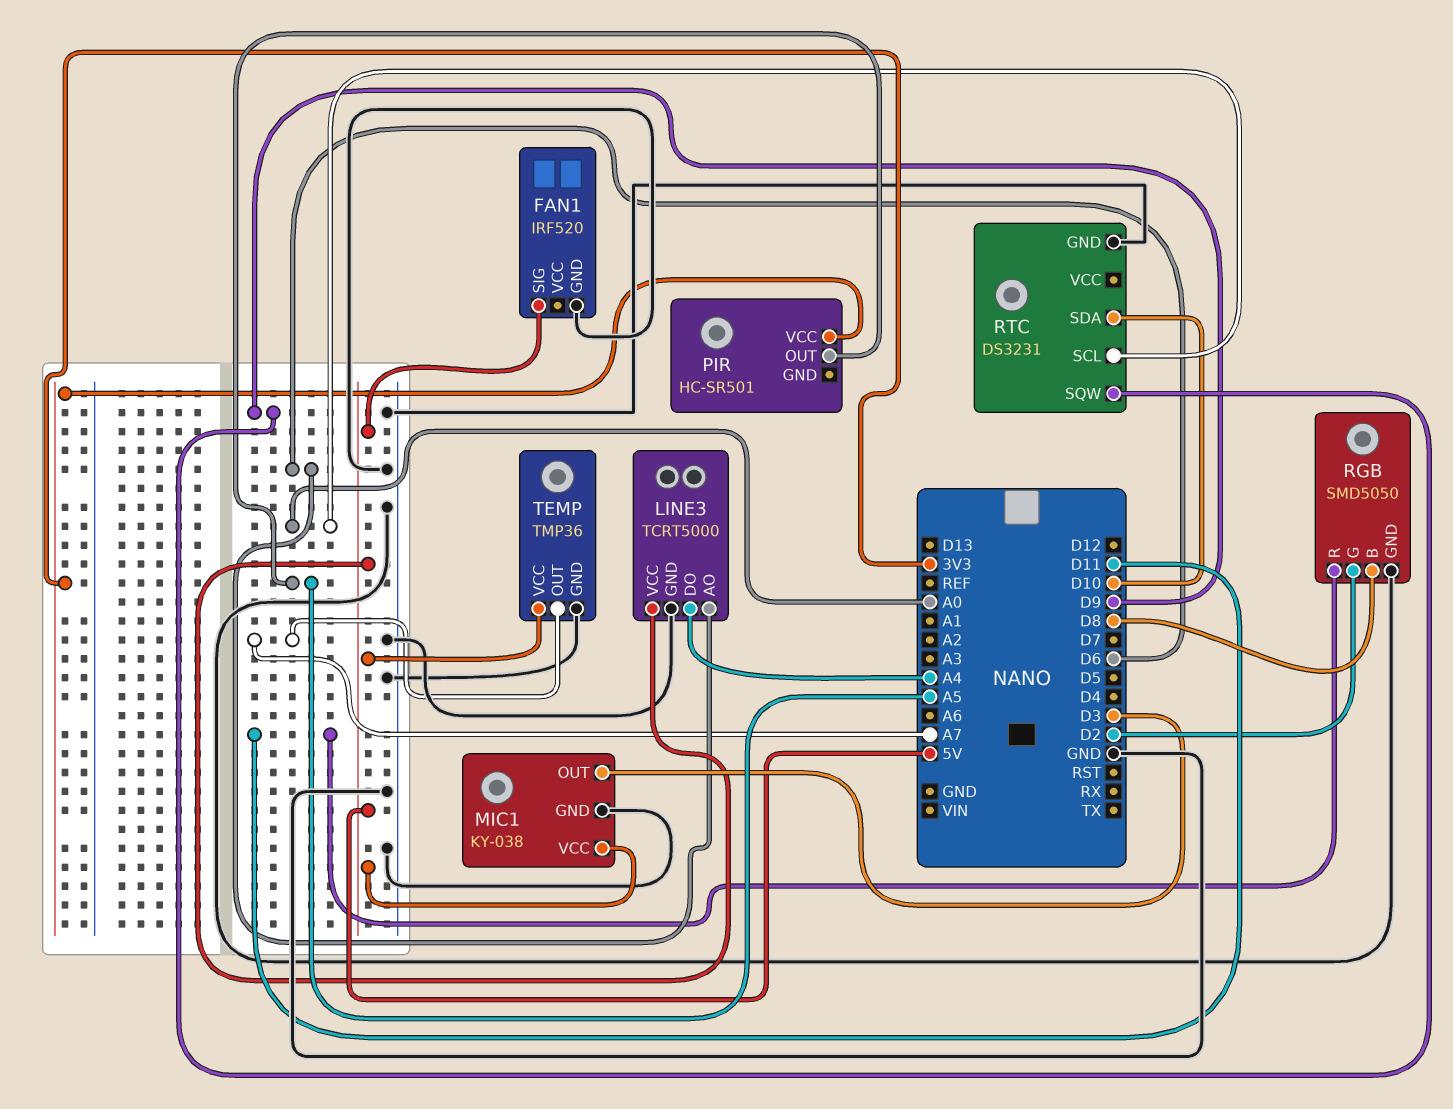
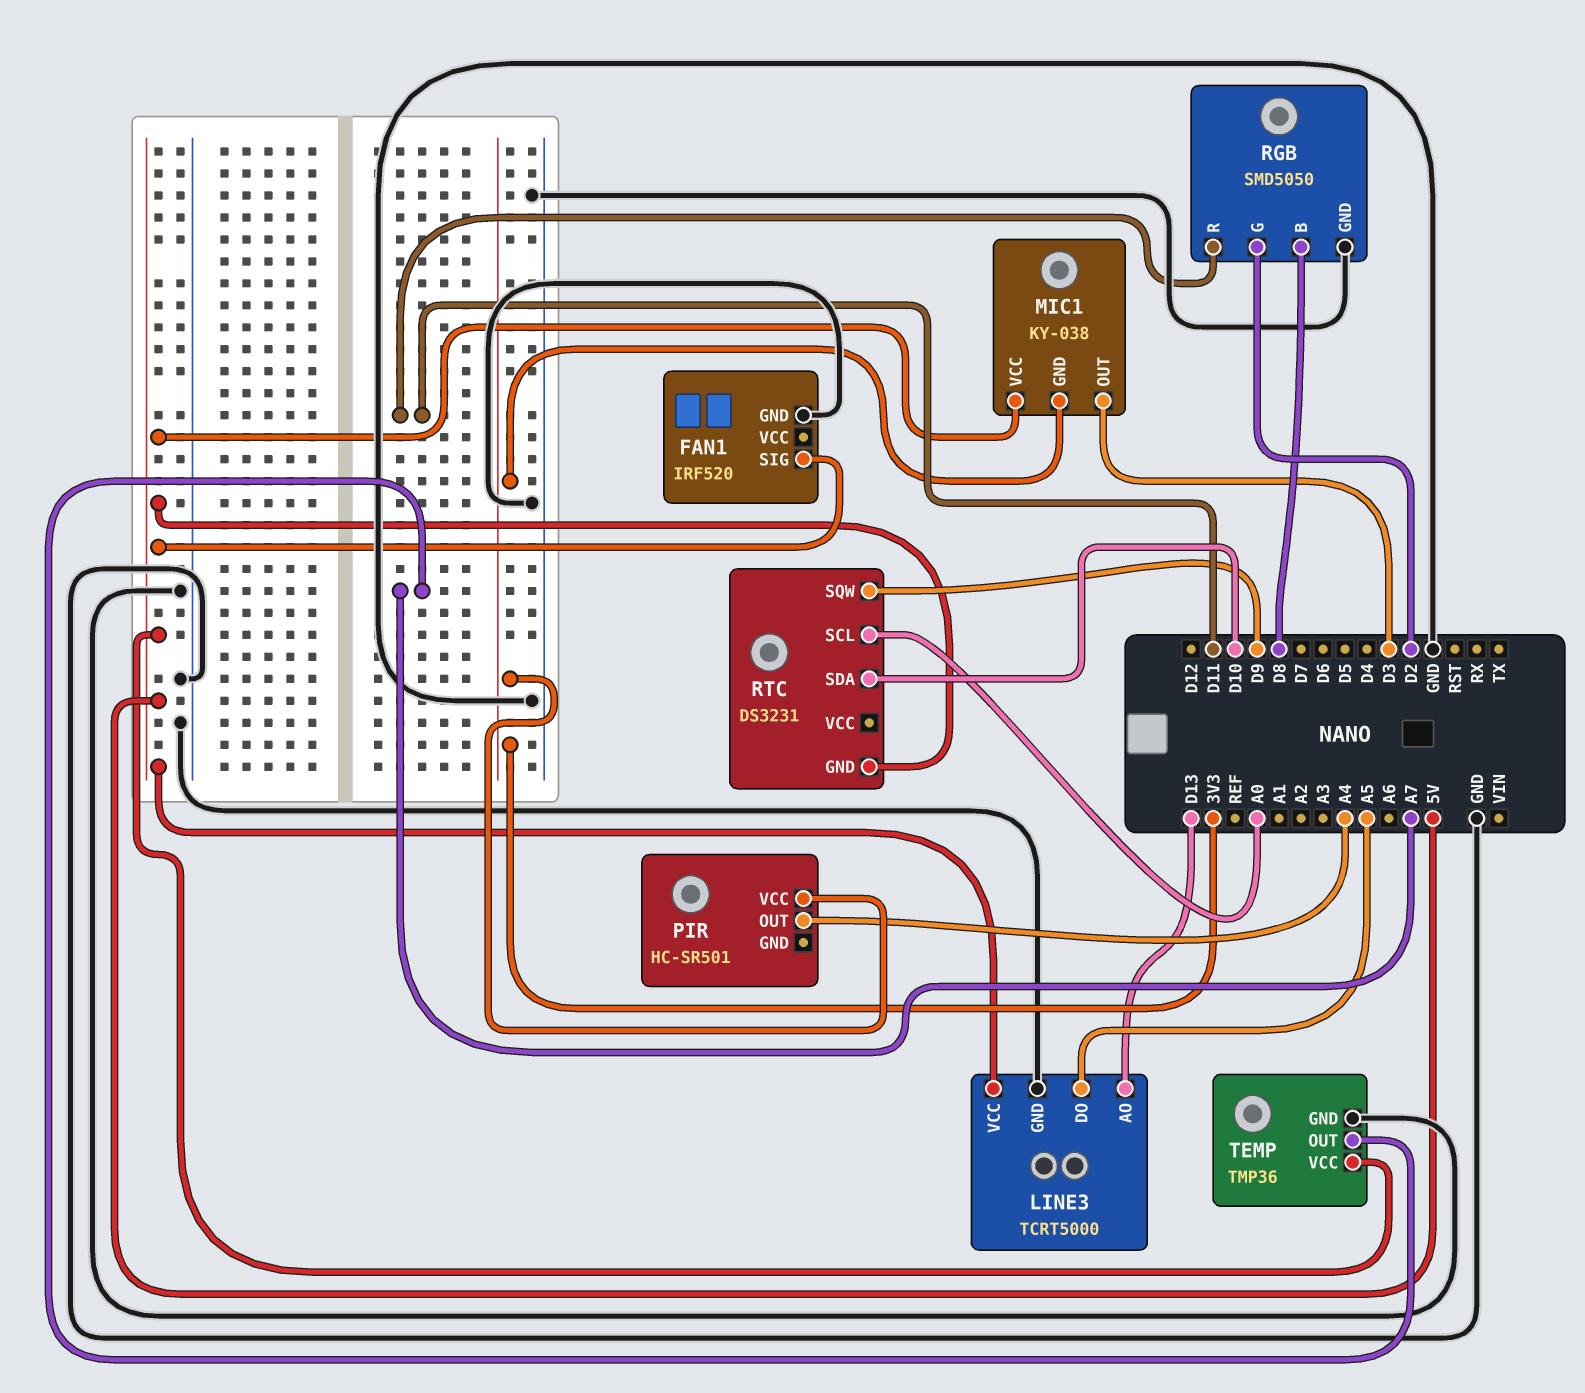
LINE3 pin AO: D6 -> D13
LINE3 pin DO: A4 -> A5
MIC1 pin GND: GND -> 3V3
PIR pin OUT: A5 -> A4
RTC pin GND: GND -> 5V

